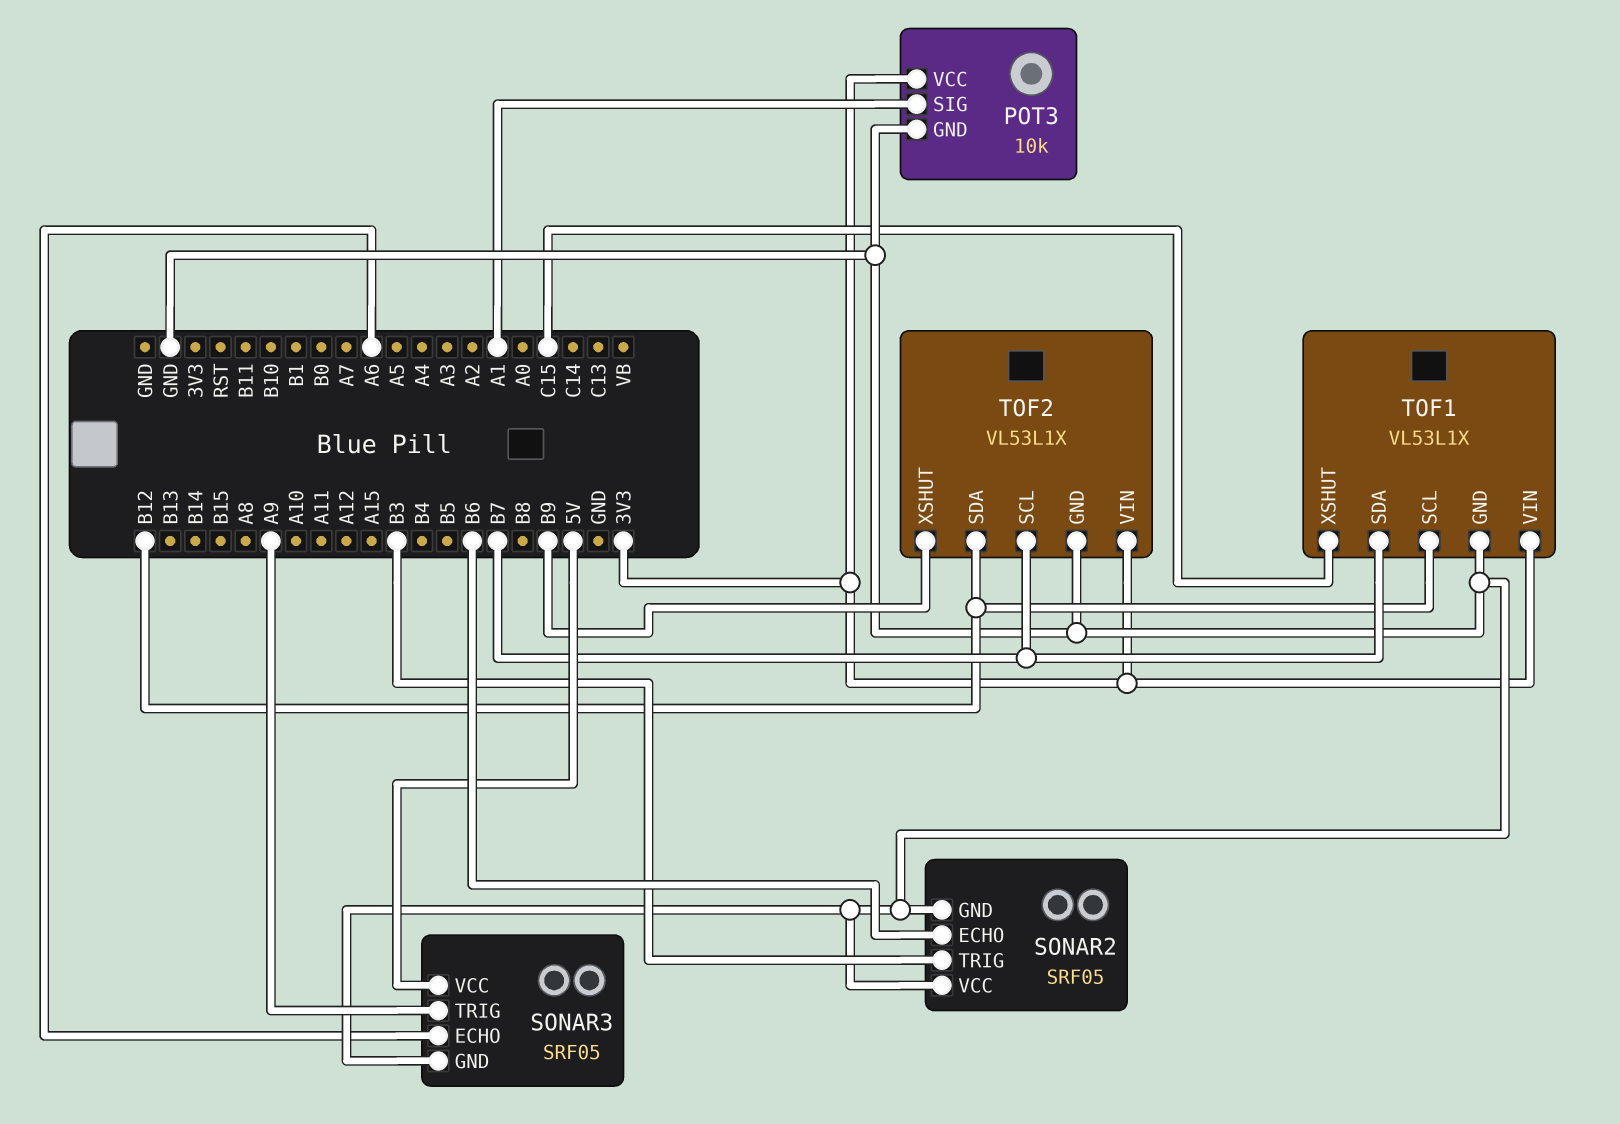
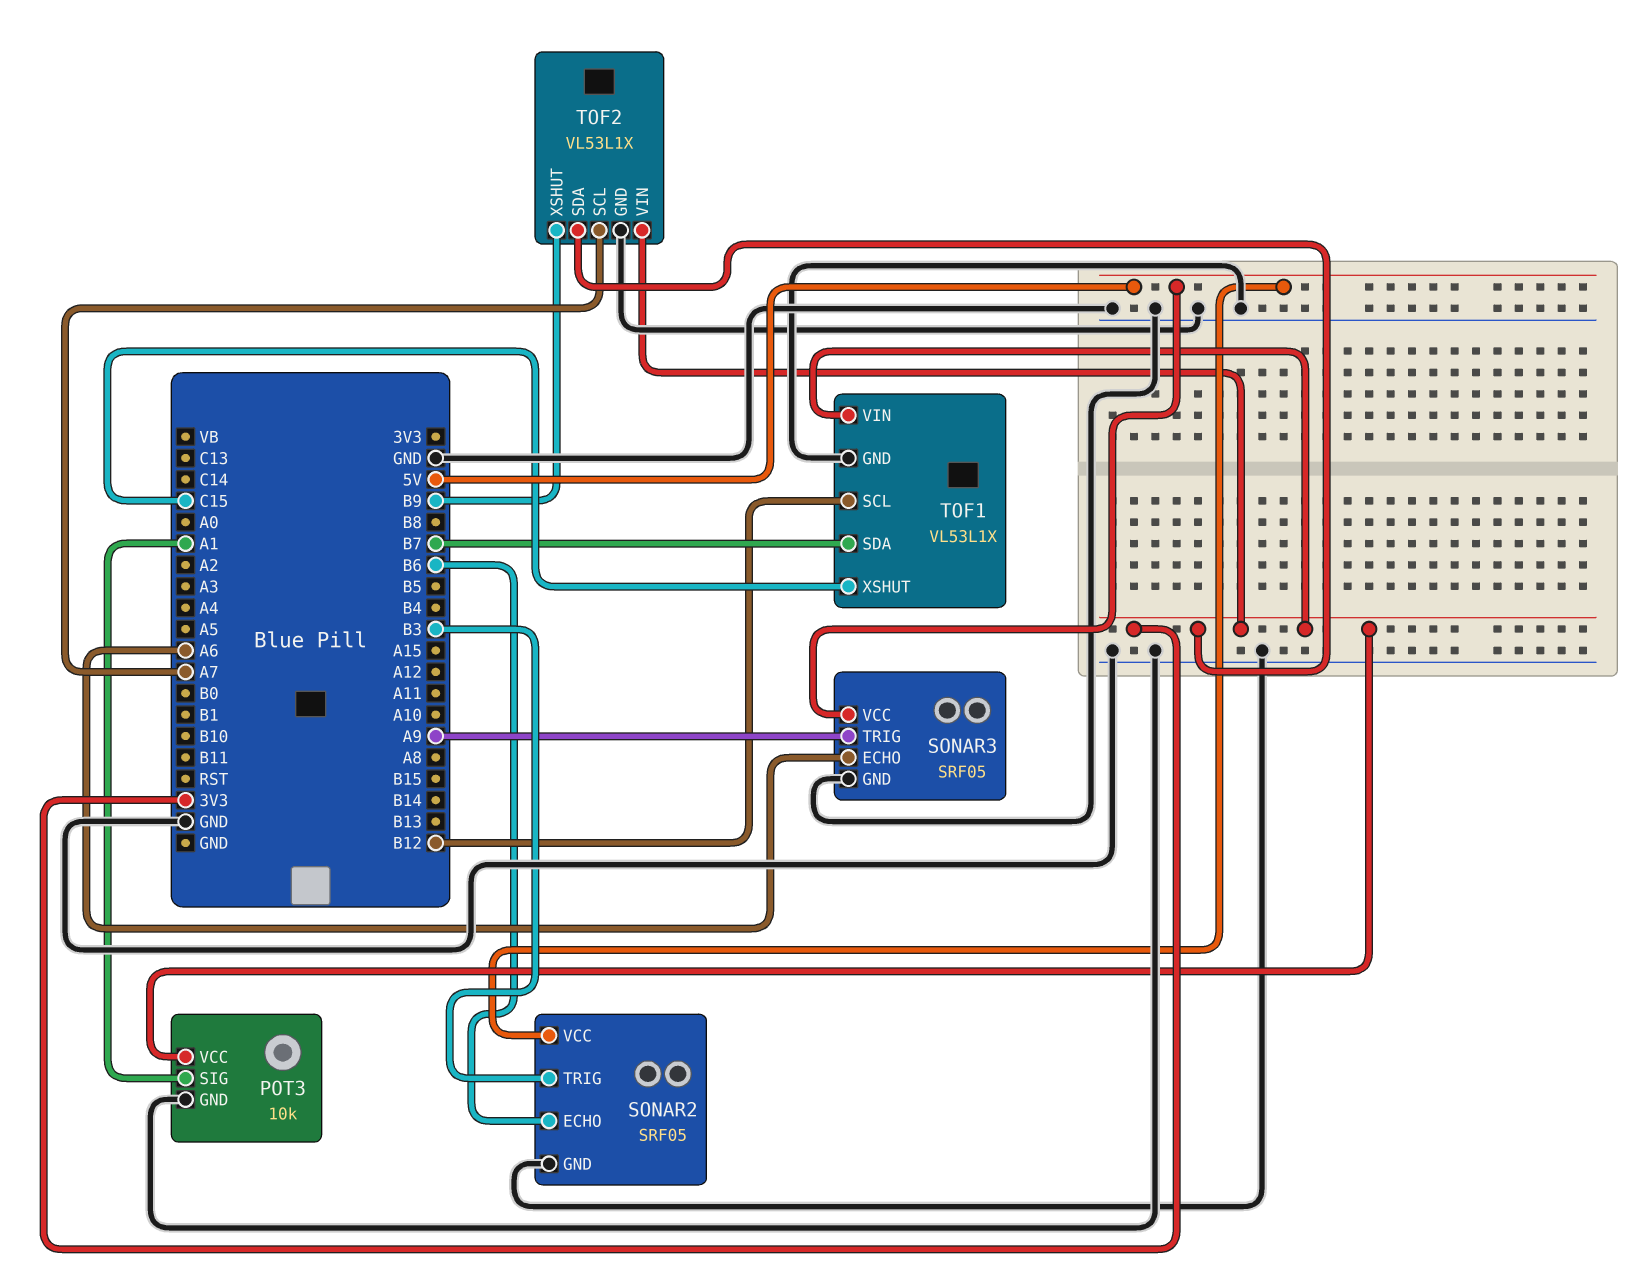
SONAR2 pin VCC: GND -> 5V
TOF2 pin SCL: B7 -> A7
TOF2 pin SDA: B12 -> 3V3

